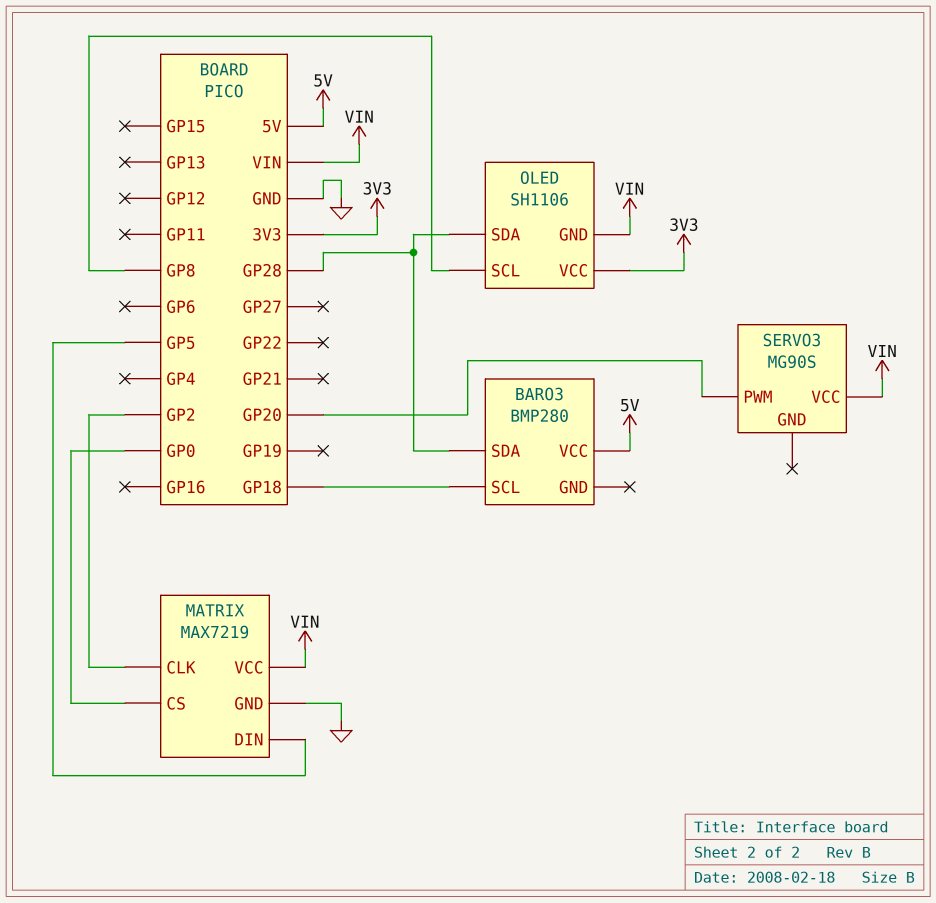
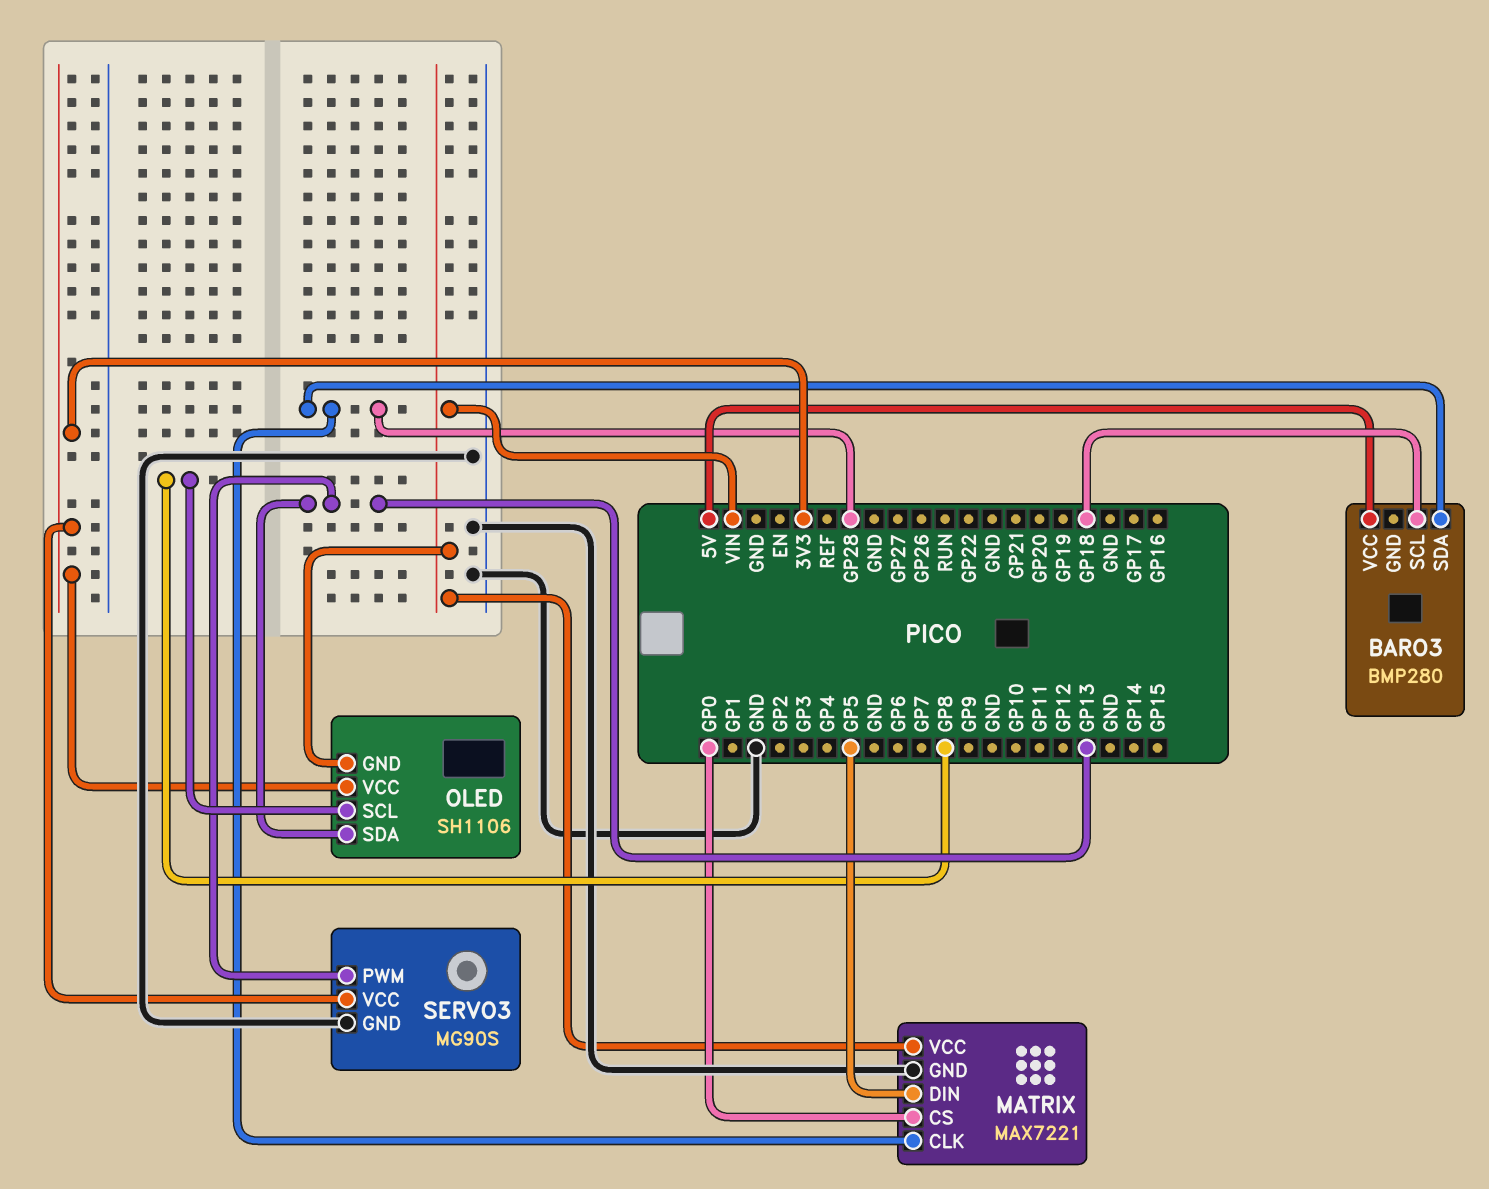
MATRIX: MAX7219 -> MAX7221
MATRIX pin CLK: GP2 -> GP28
OLED pin SDA: GP28 -> GP13
SERVO3 pin GND: none -> GND
SERVO3 pin PWM: GP20 -> GP13
SERVO3 pin VCC: VIN -> 3V3

